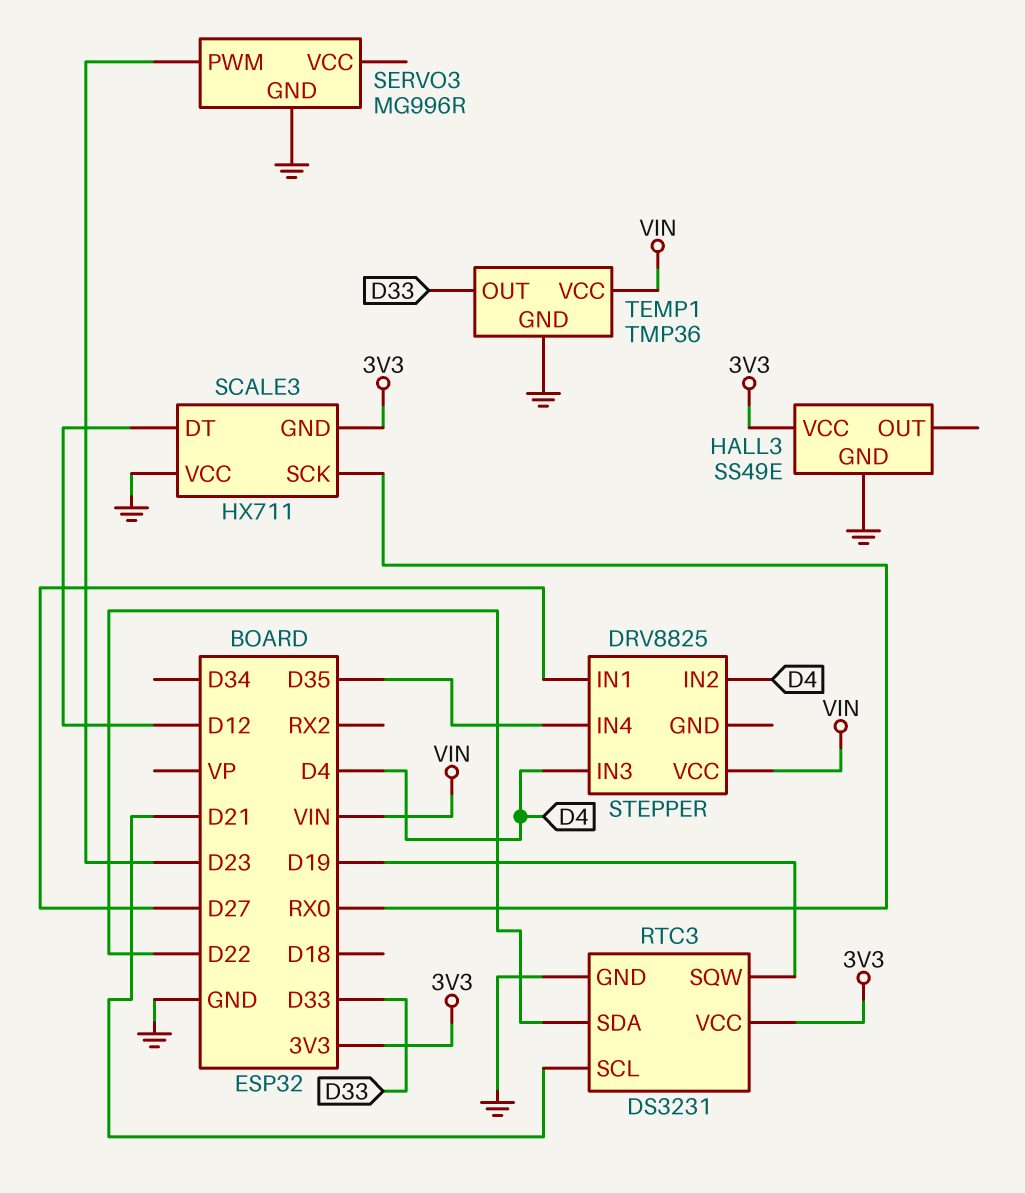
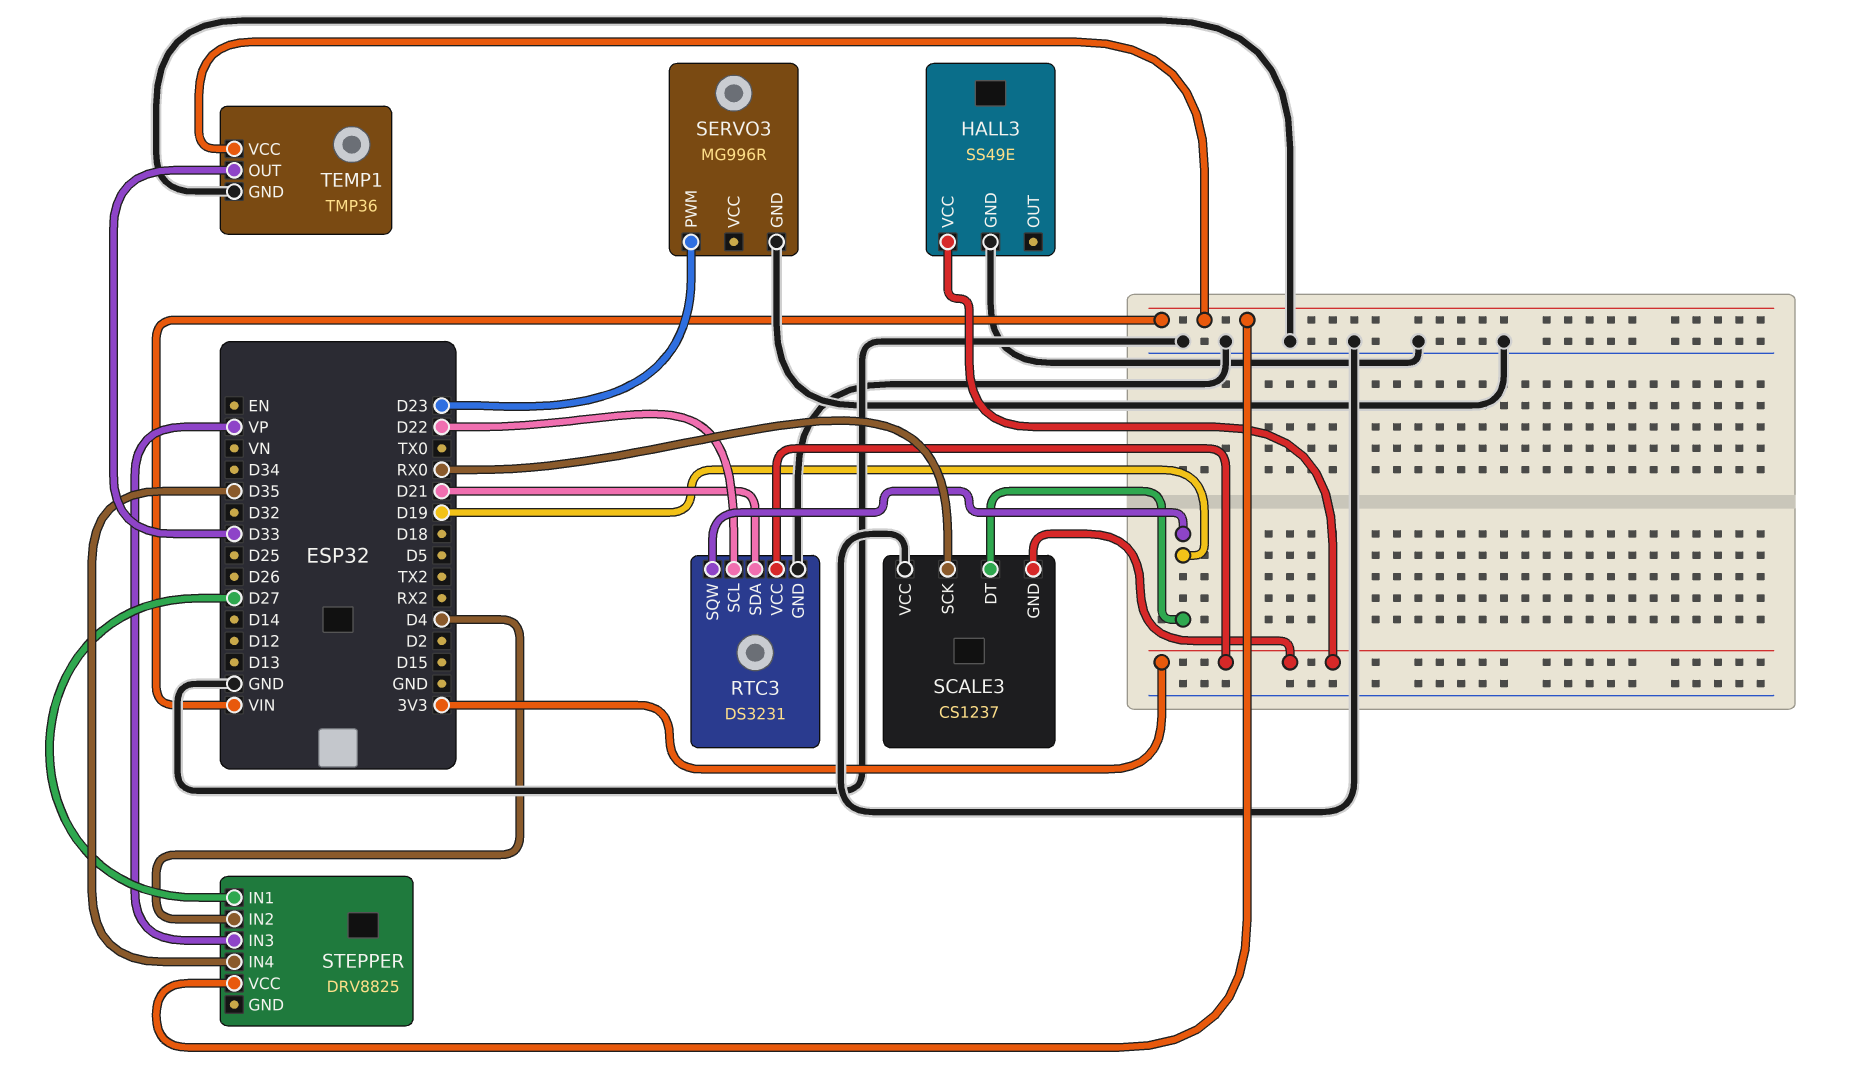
RTC3 pin SCL: D21 -> D22
RTC3 pin SDA: D22 -> D21
SCALE3: HX711 -> CS1237
SCALE3 pin DT: D12 -> D19
STEPPER pin IN3: D4 -> VP

